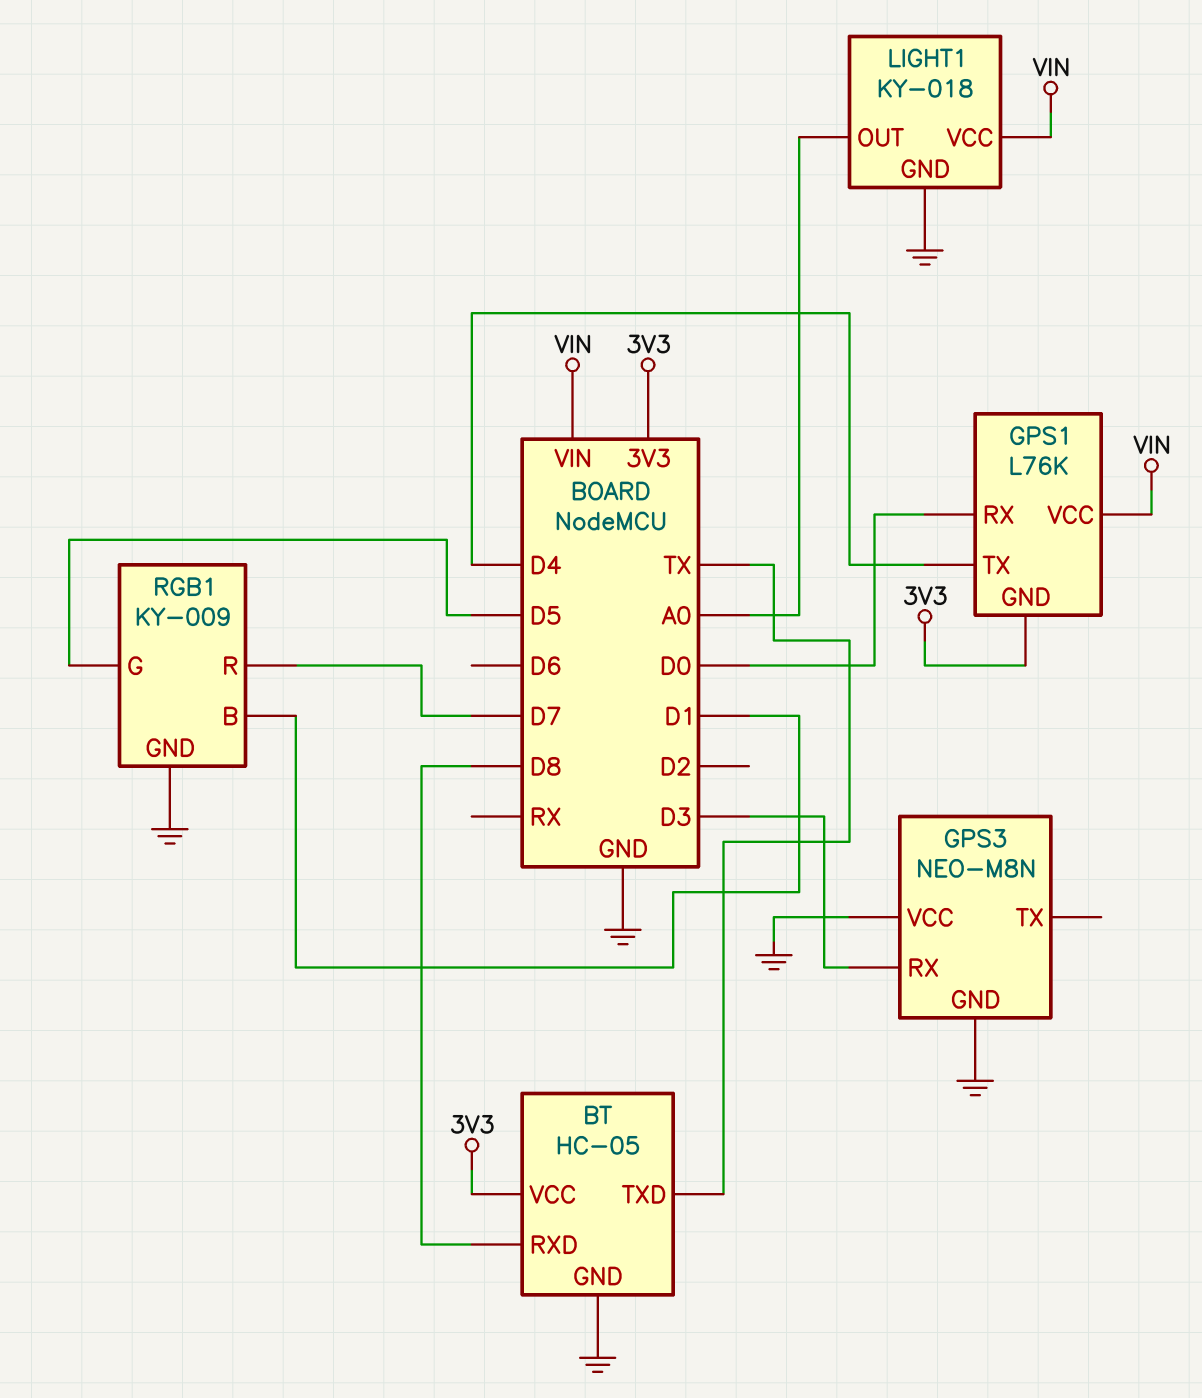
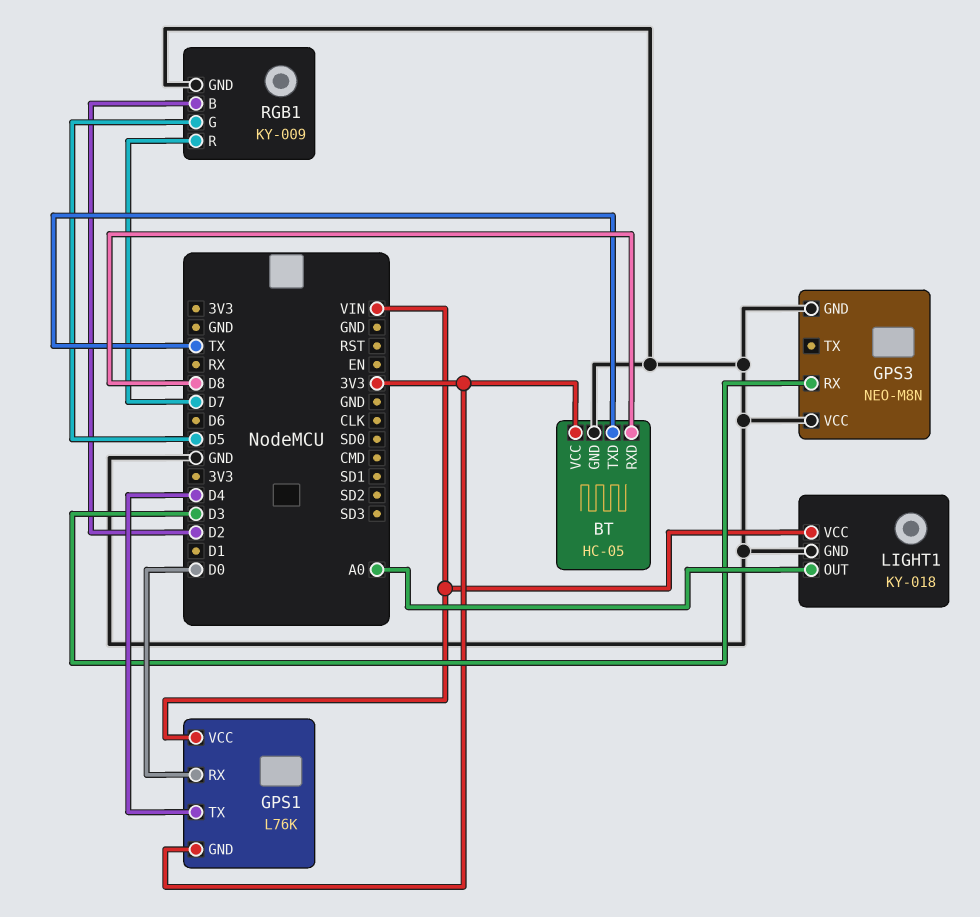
RGB1 pin B: D1 -> D2

